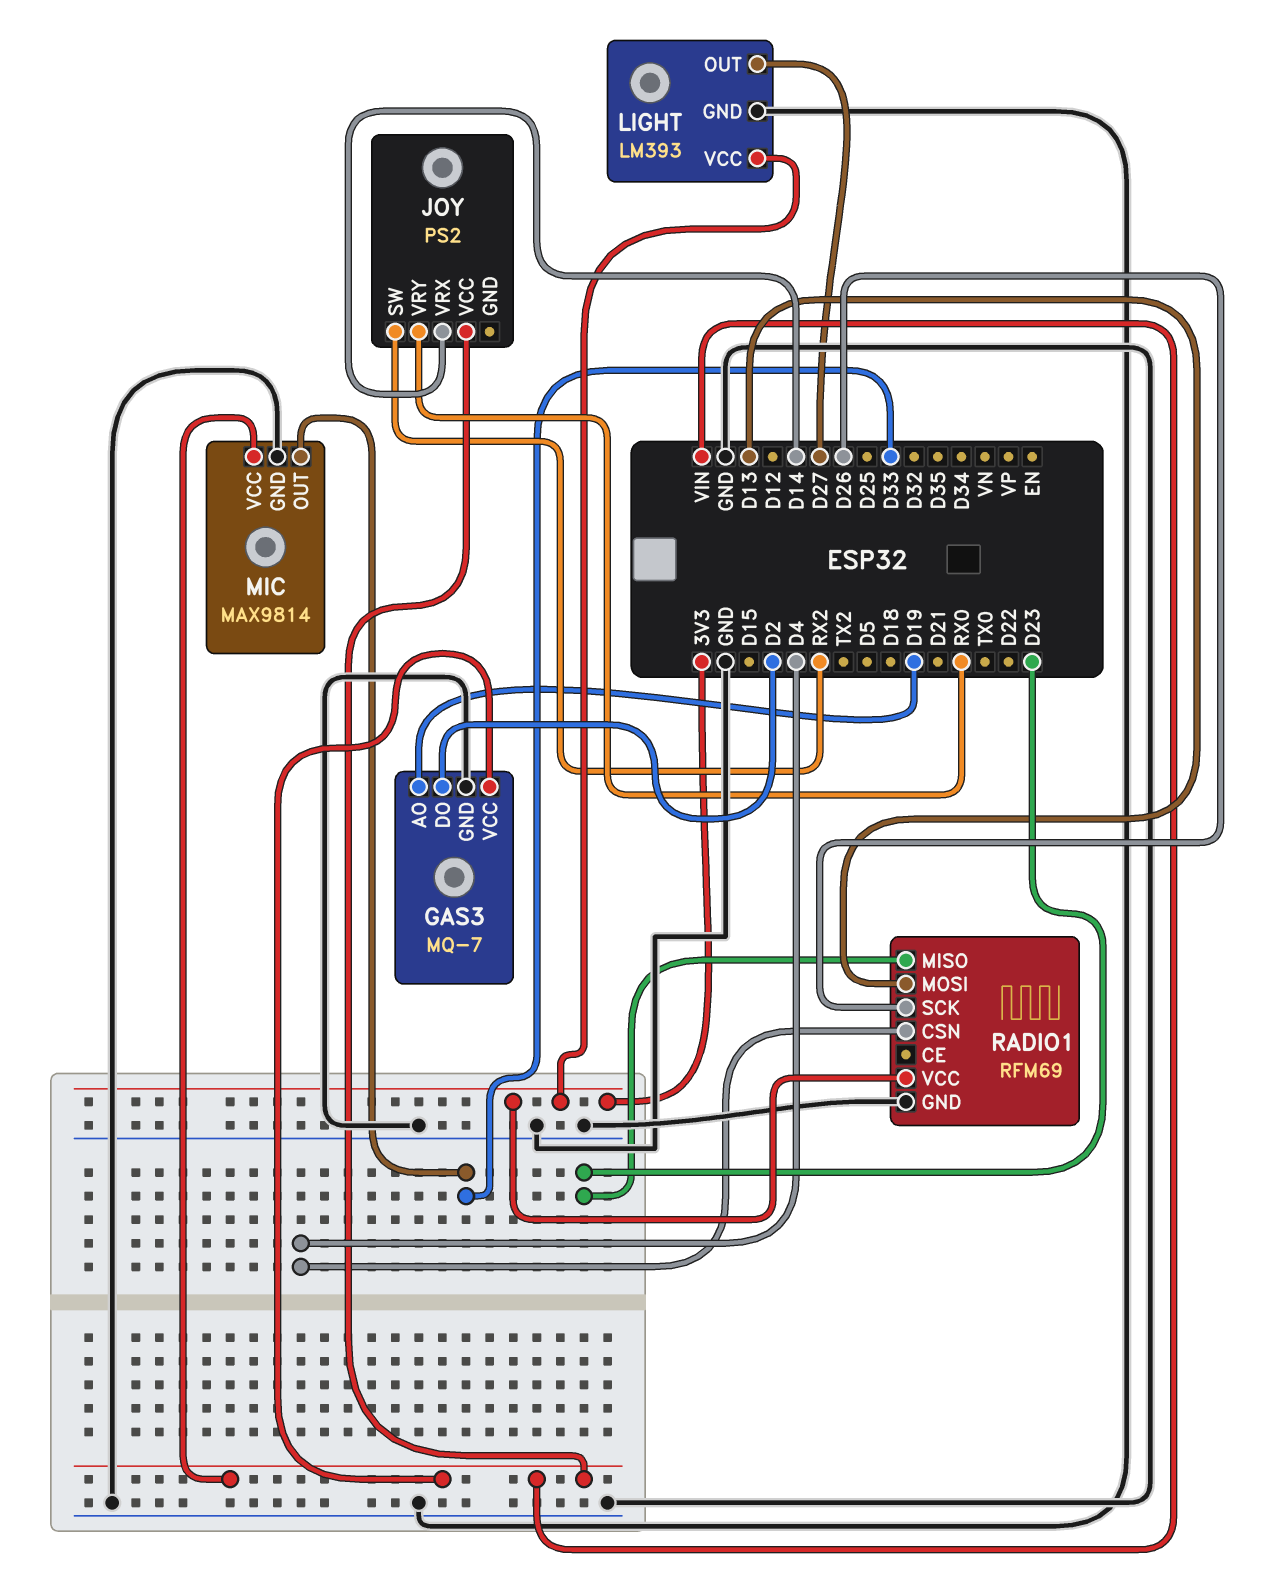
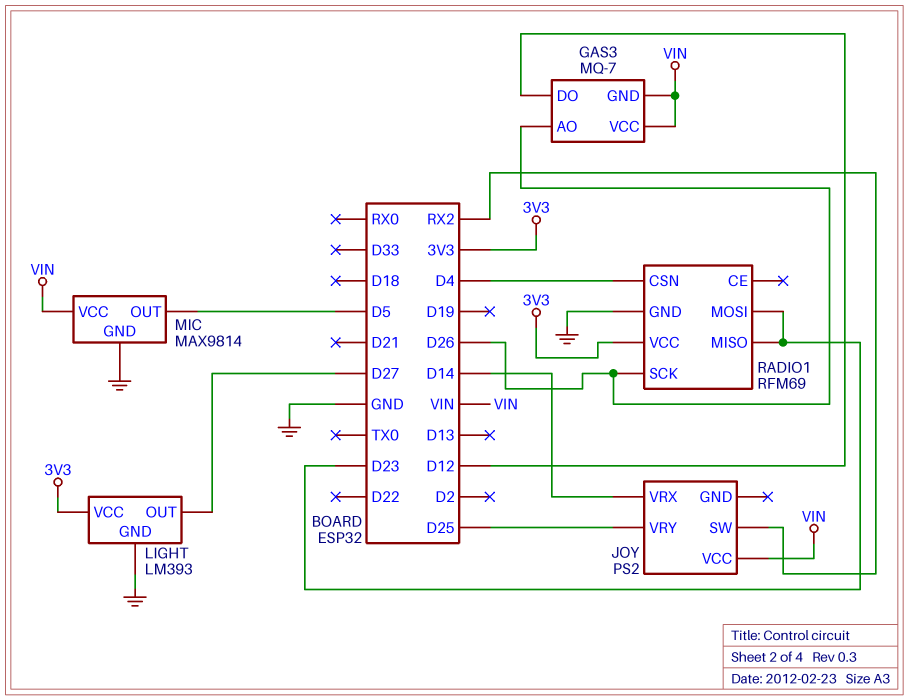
GAS3 pin AO: D19 -> D26
GAS3 pin DO: D2 -> D12
GAS3 pin GND: GND -> VIN
JOY pin VRY: RX0 -> D25
MIC pin OUT: D33 -> D5
RADIO1 pin MOSI: D13 -> D23

